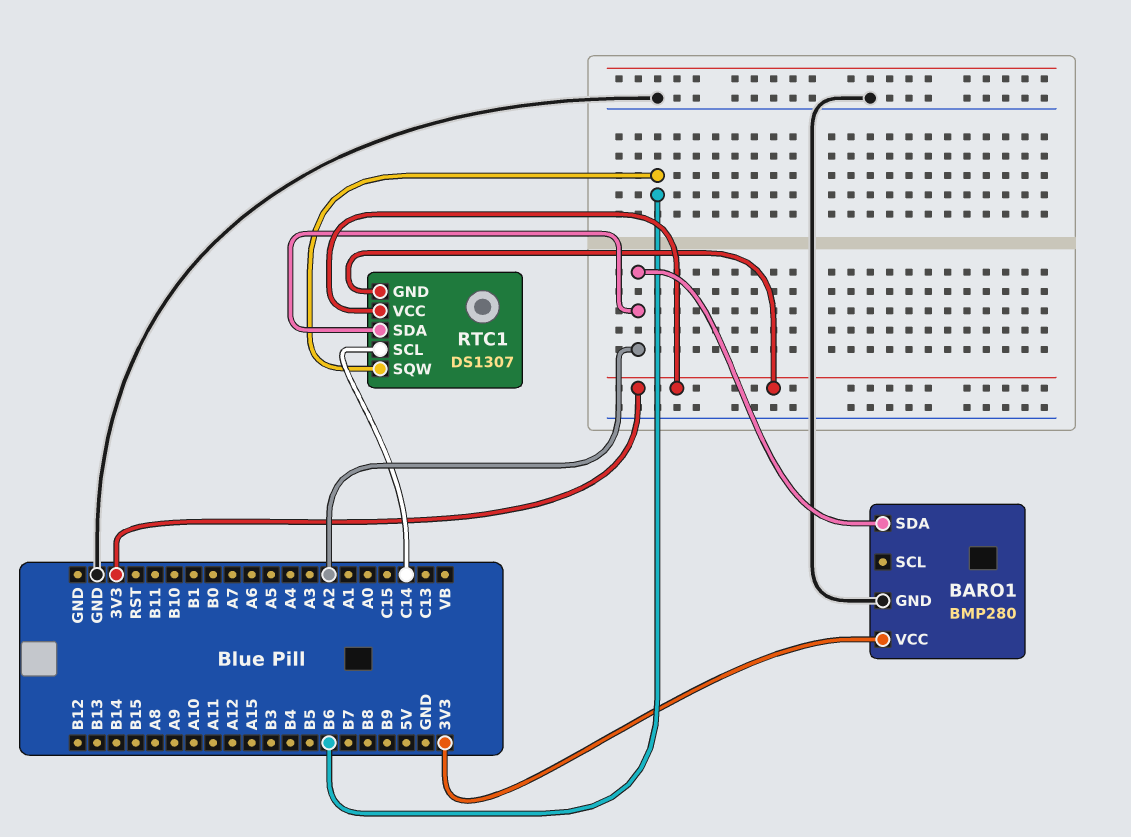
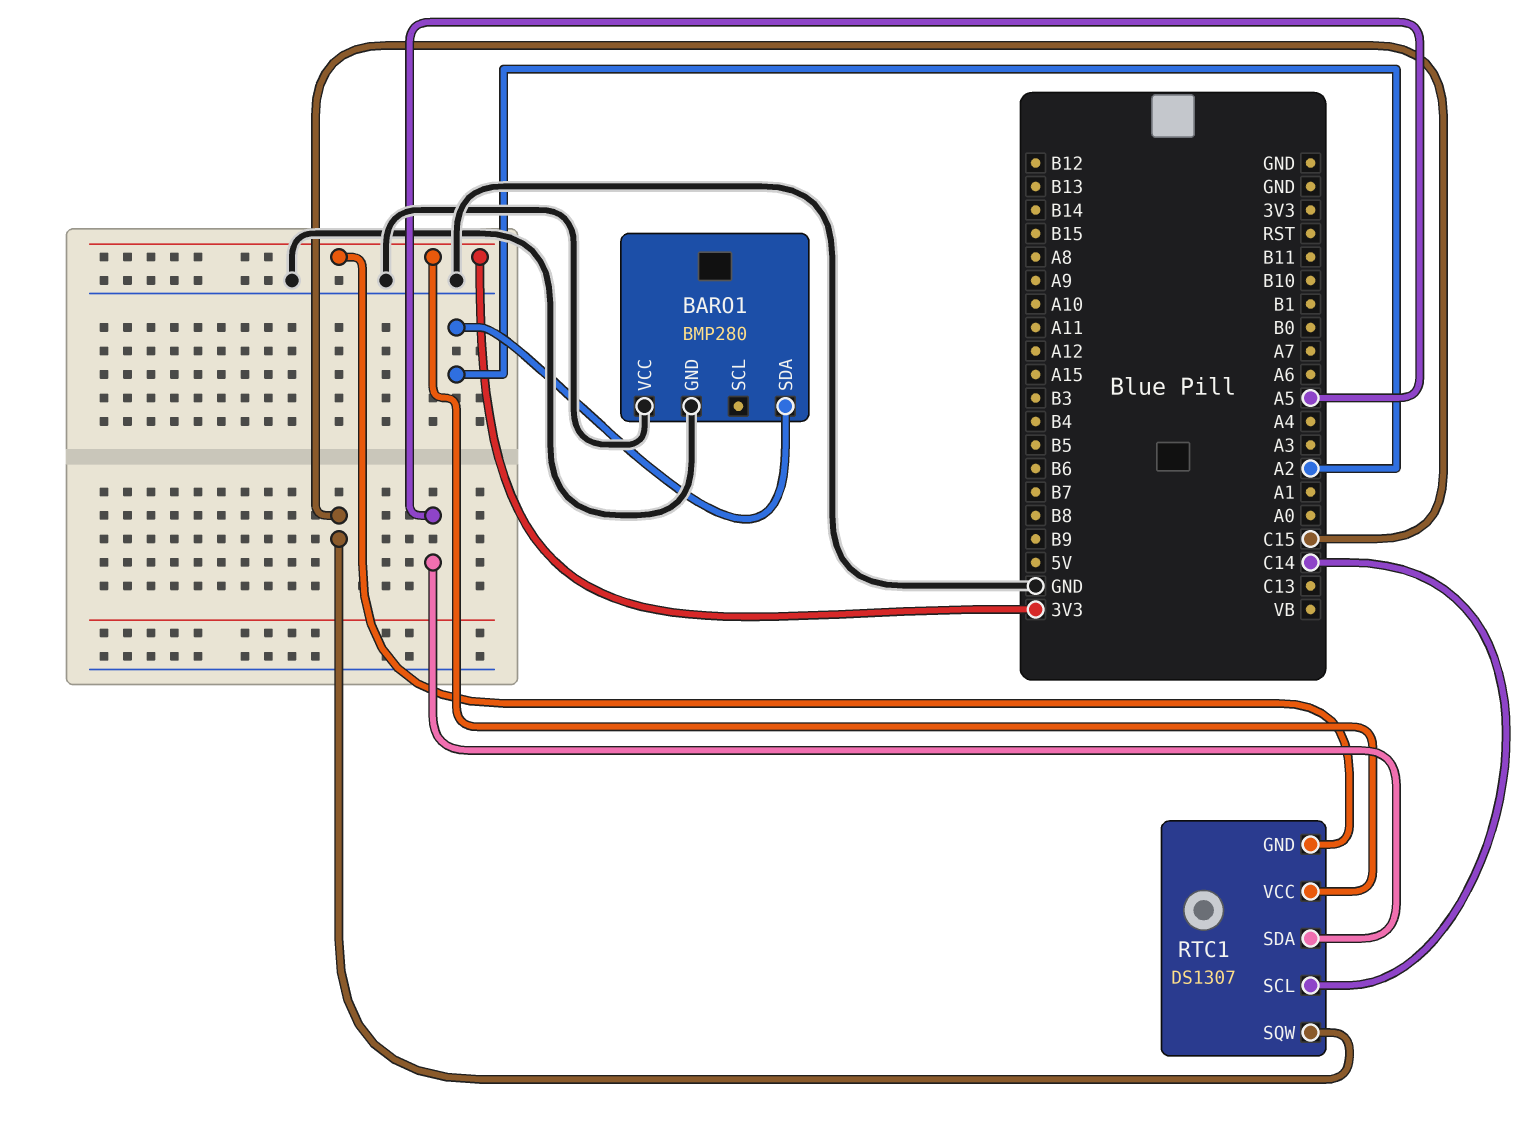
BARO1 pin VCC: 3V3 -> GND
RTC1 pin SDA: A2 -> A5
RTC1 pin SQW: B6 -> C15

